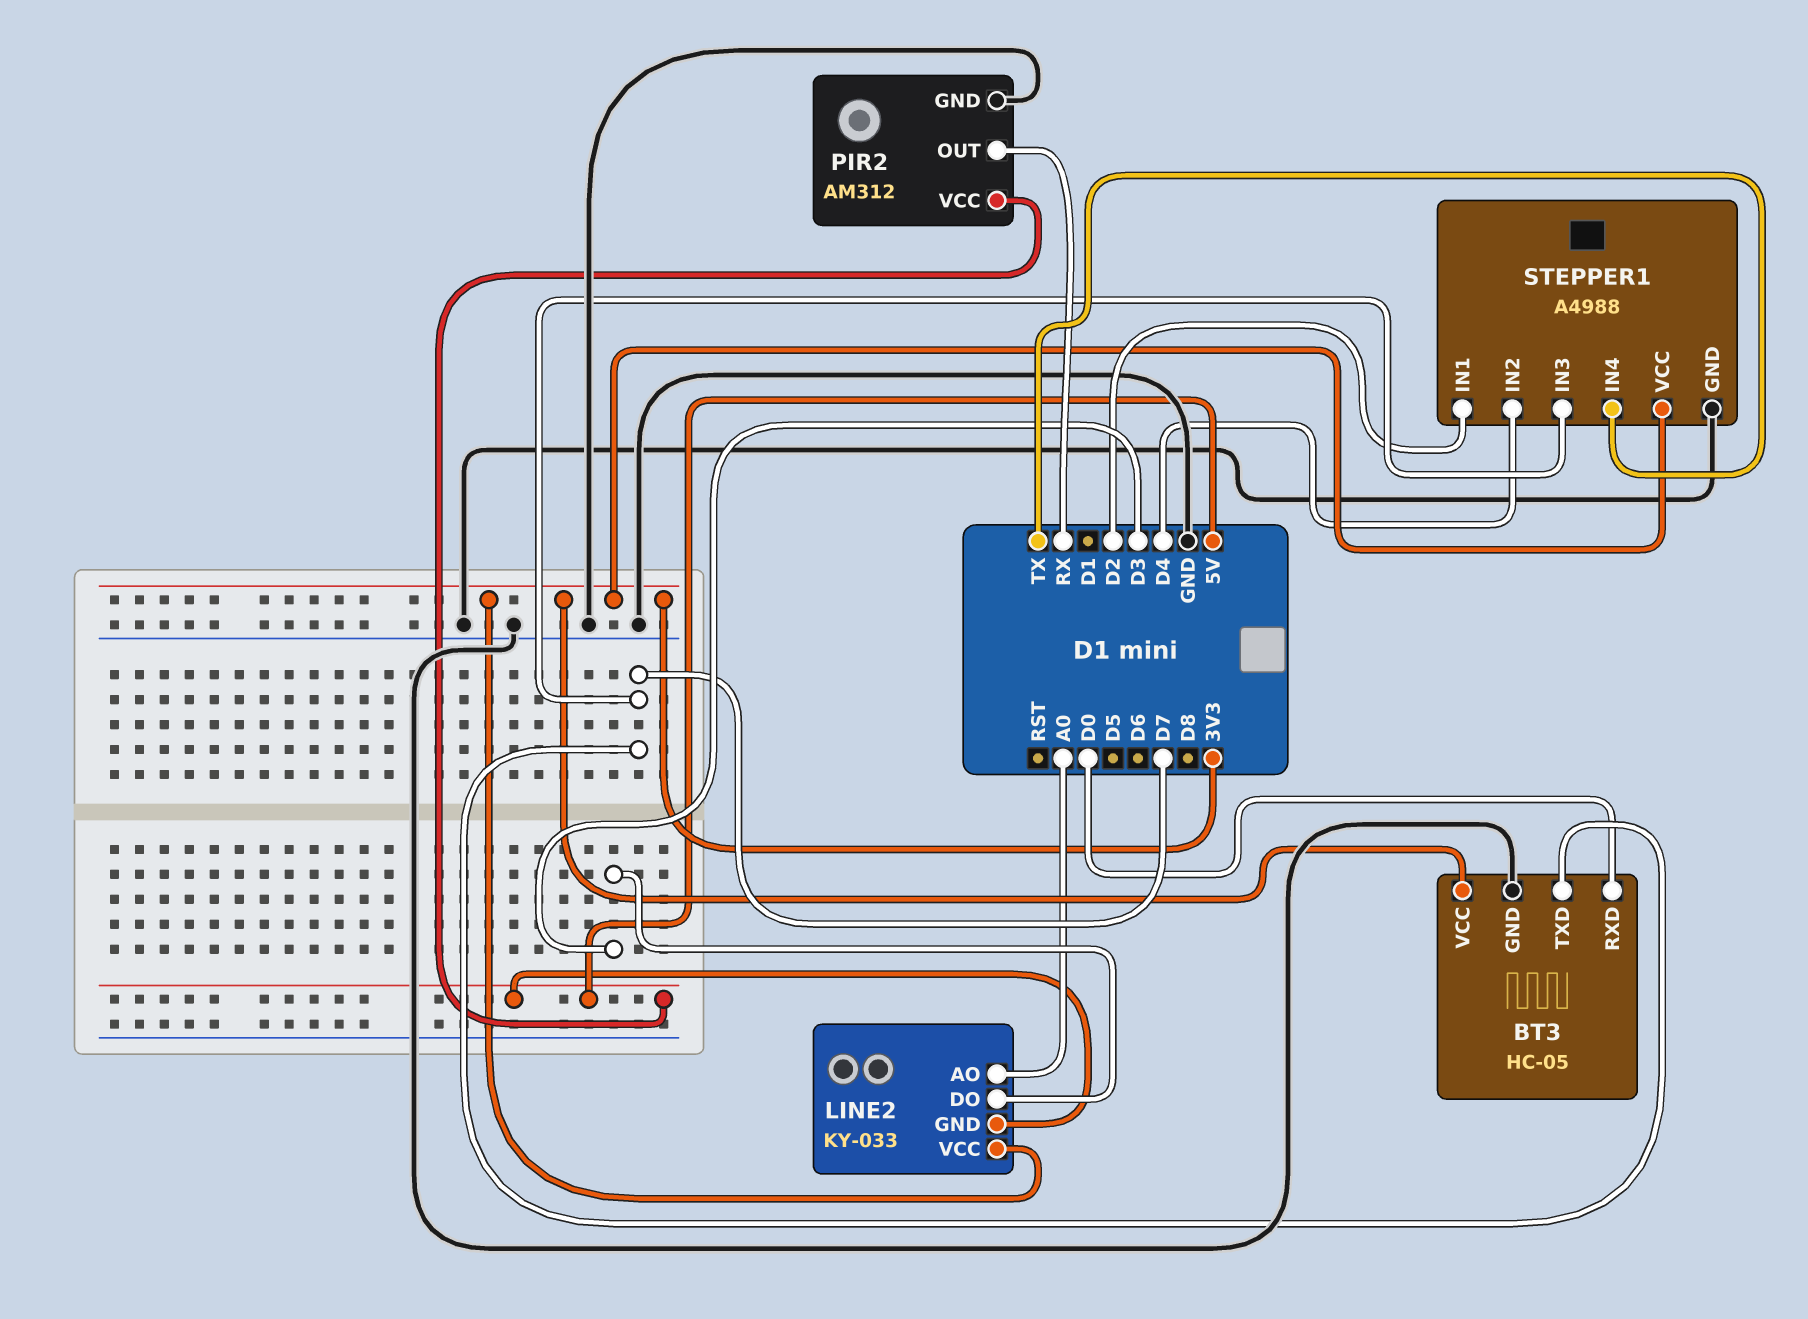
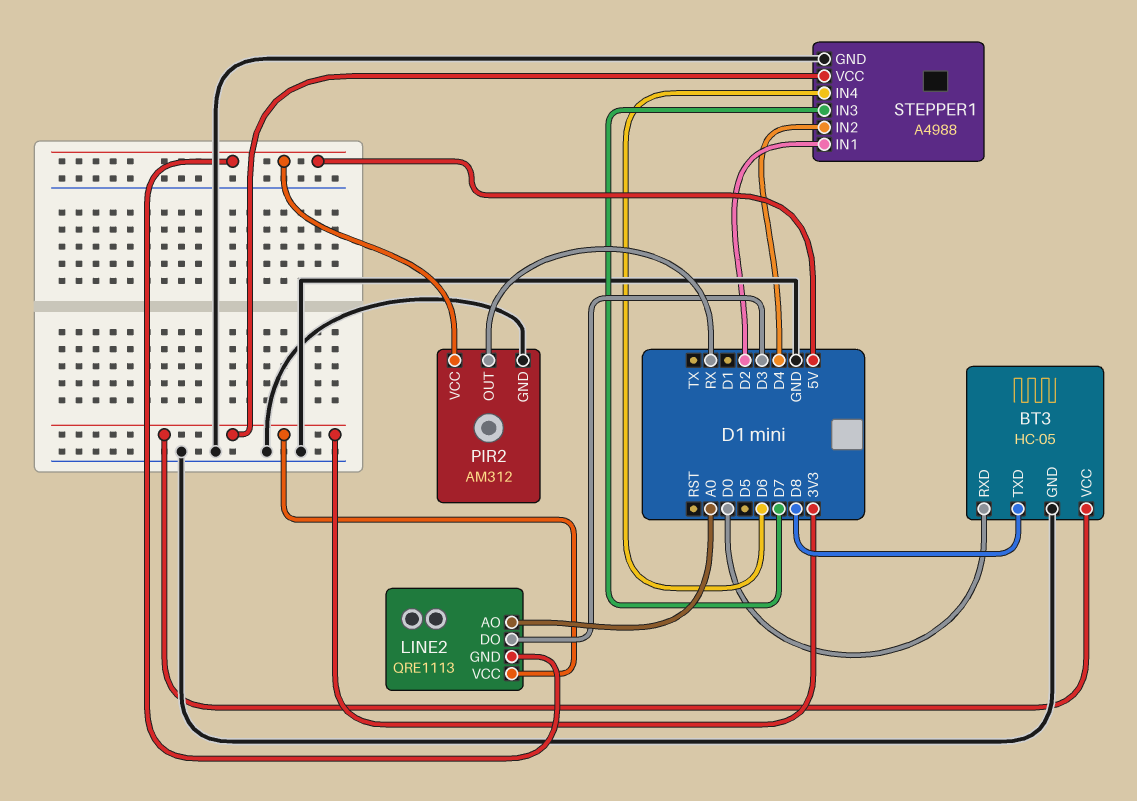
BT3 pin TXD: D7 -> D8
LINE2: KY-033 -> QRE1113
STEPPER1 pin IN4: TX -> D6

